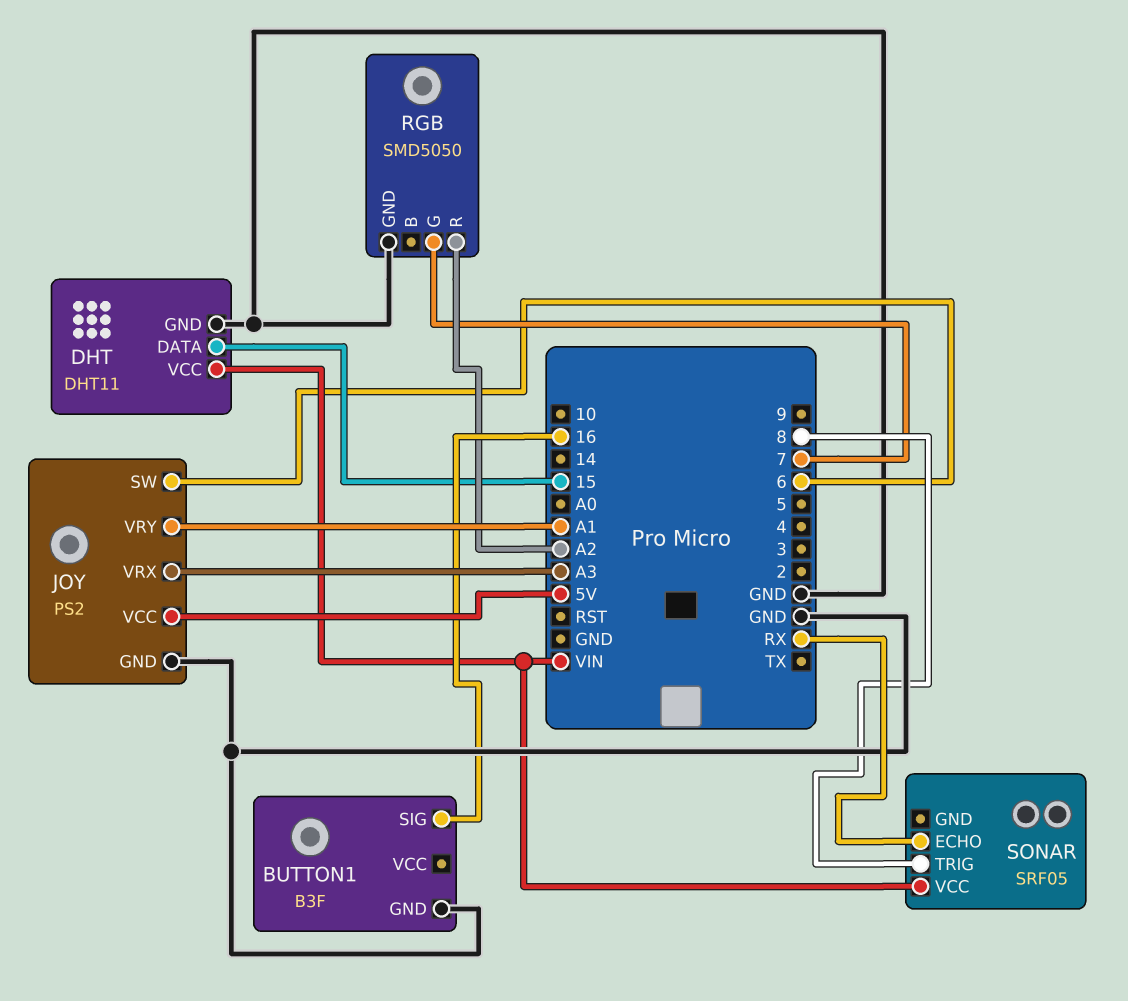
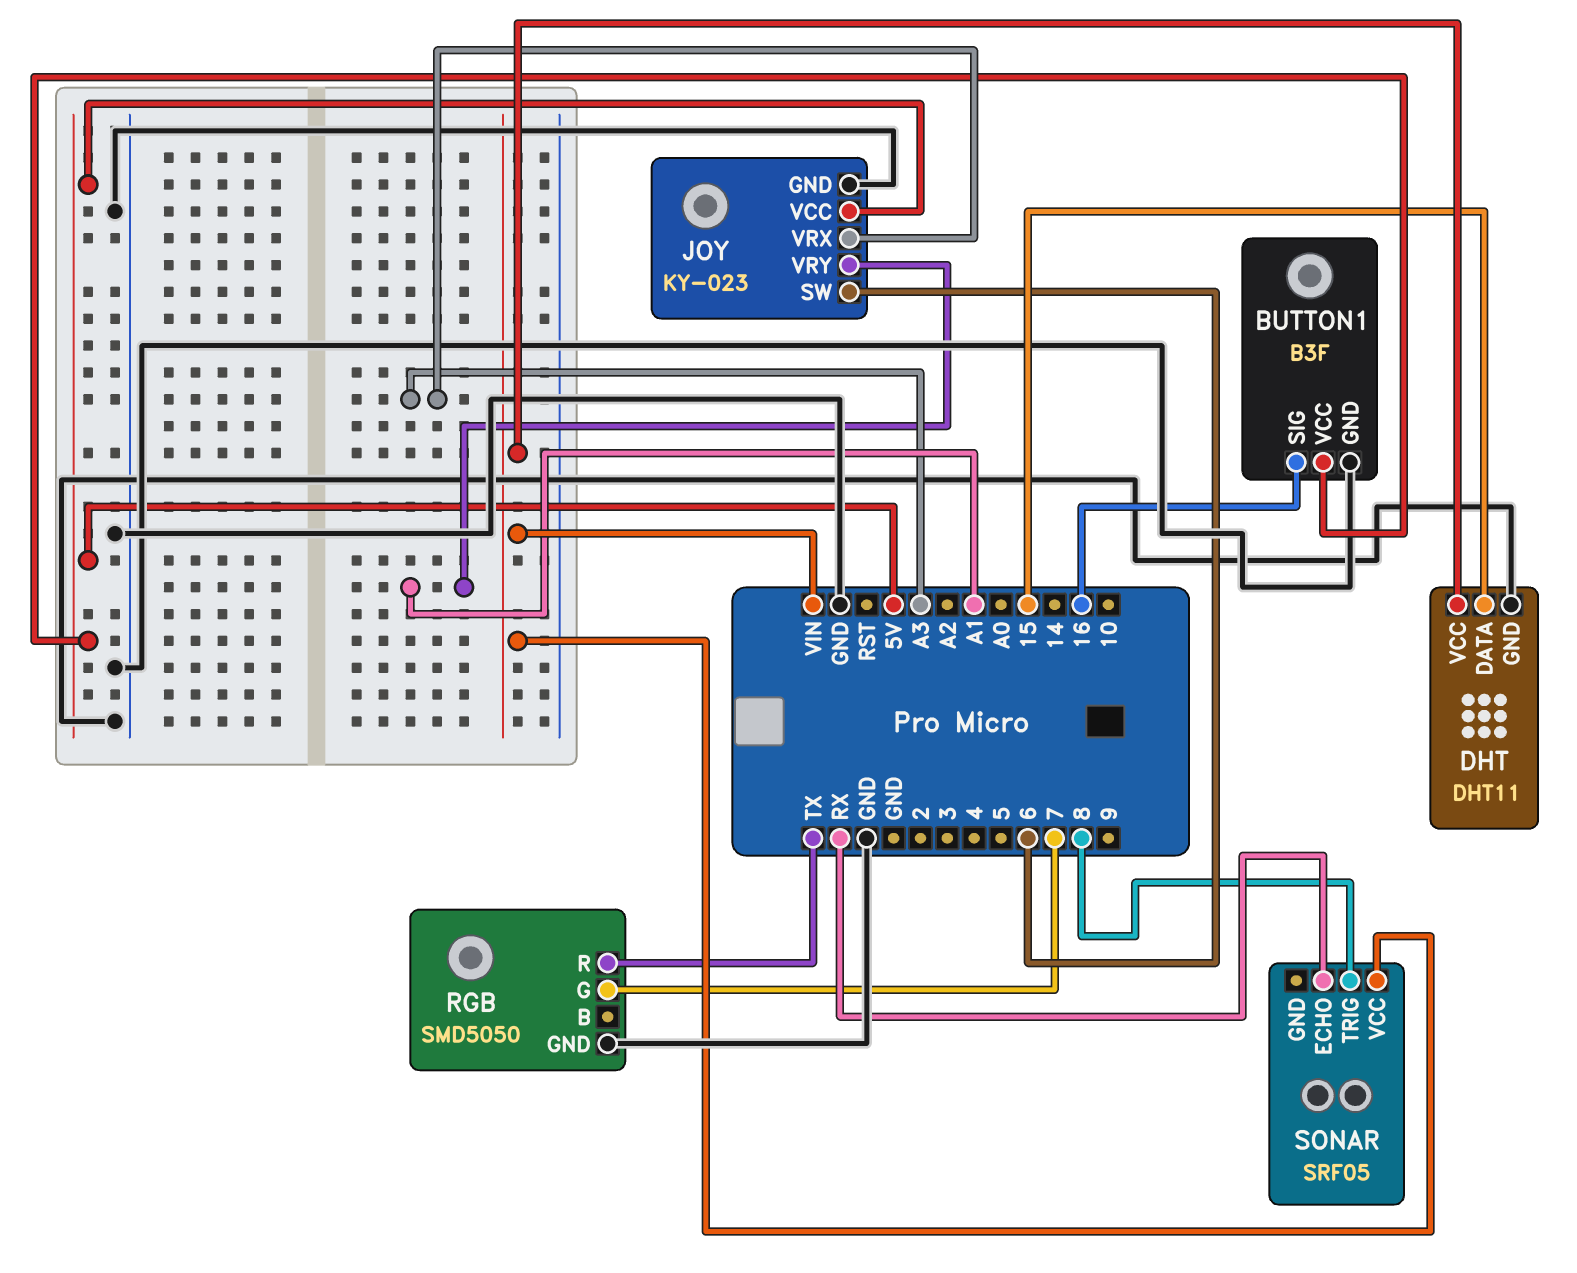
BUTTON1 pin VCC: none -> 5V
JOY: PS2 -> KY-023
RGB pin R: A2 -> TX

